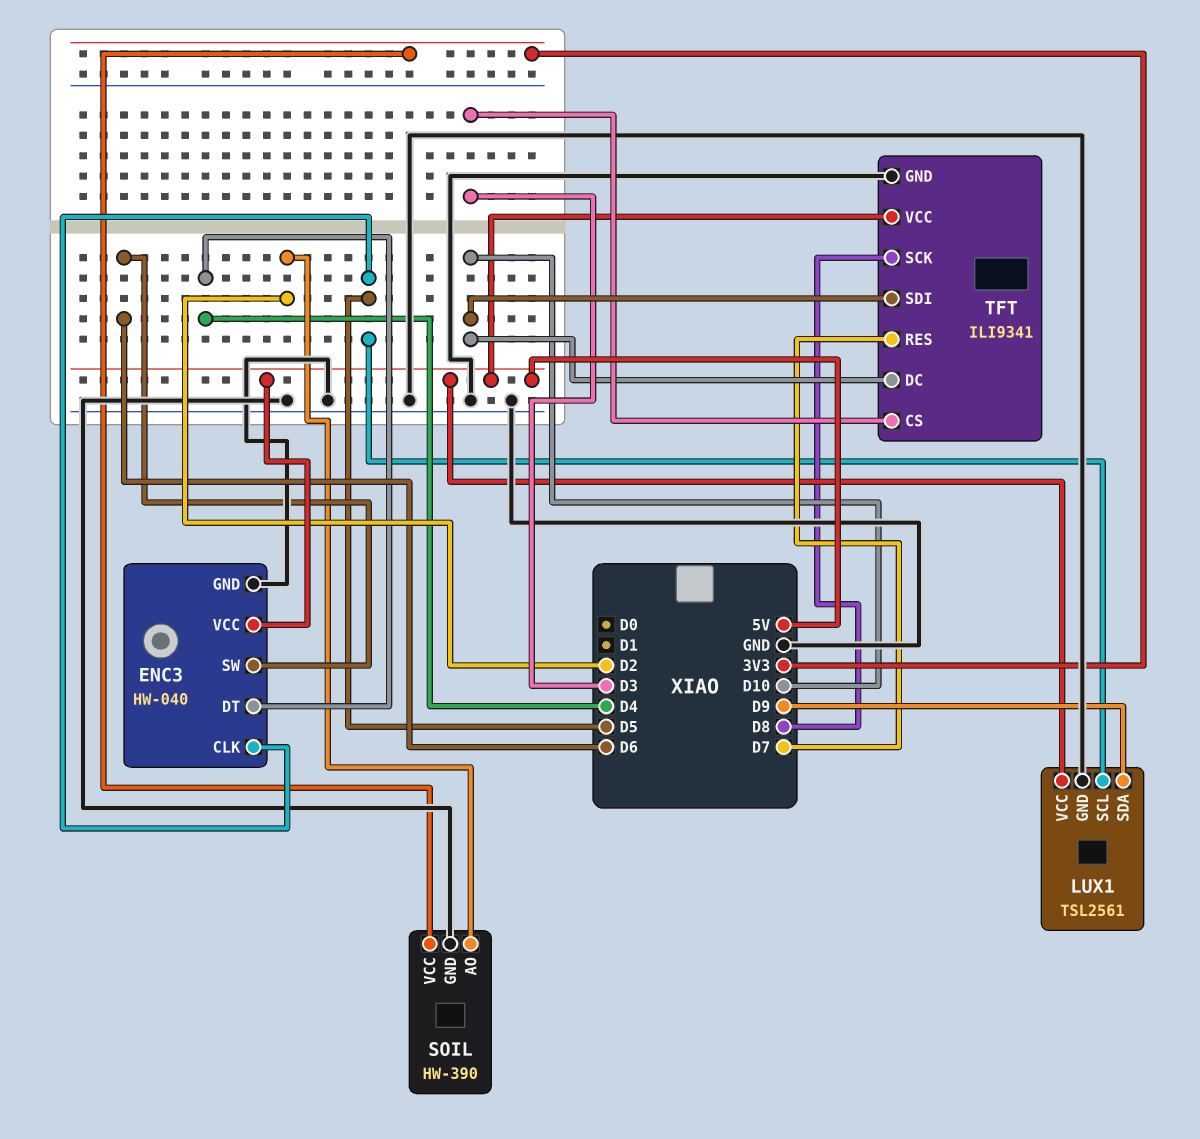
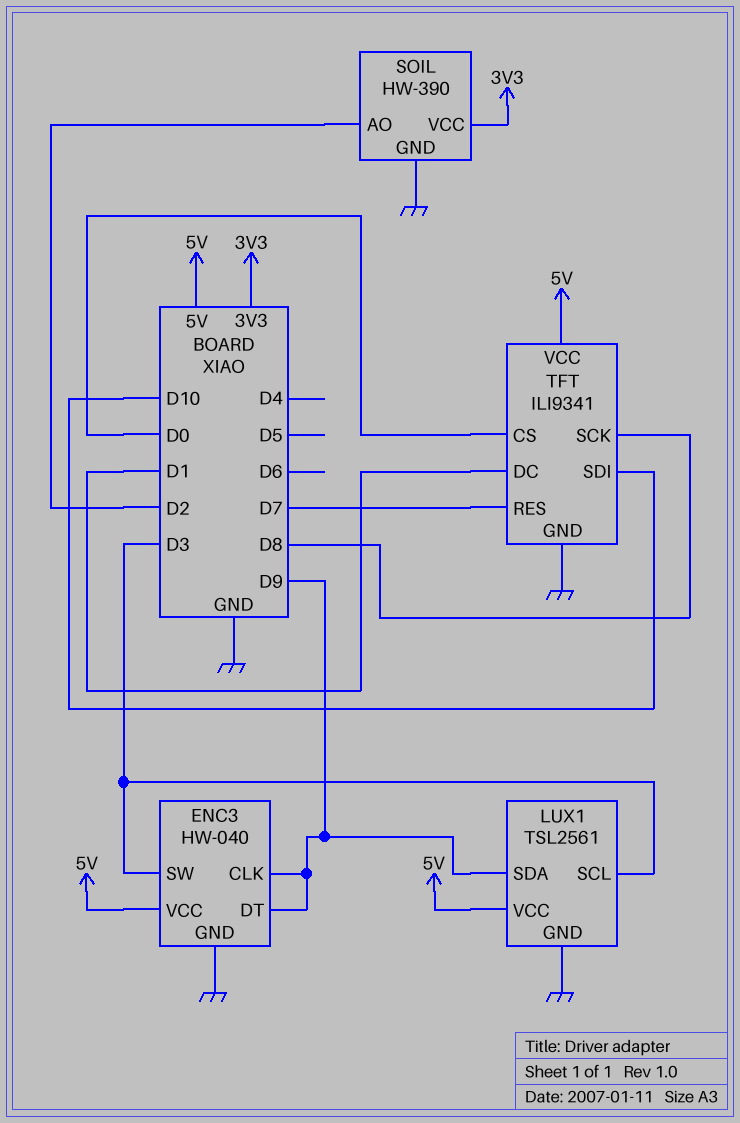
ENC3 pin CLK: D5 -> D9
ENC3 pin DT: D4 -> D9
ENC3 pin SW: D6 -> D3
LUX1 pin SCL: D5 -> D3
TFT pin CS: D3 -> D0
TFT pin DC: D10 -> D1

